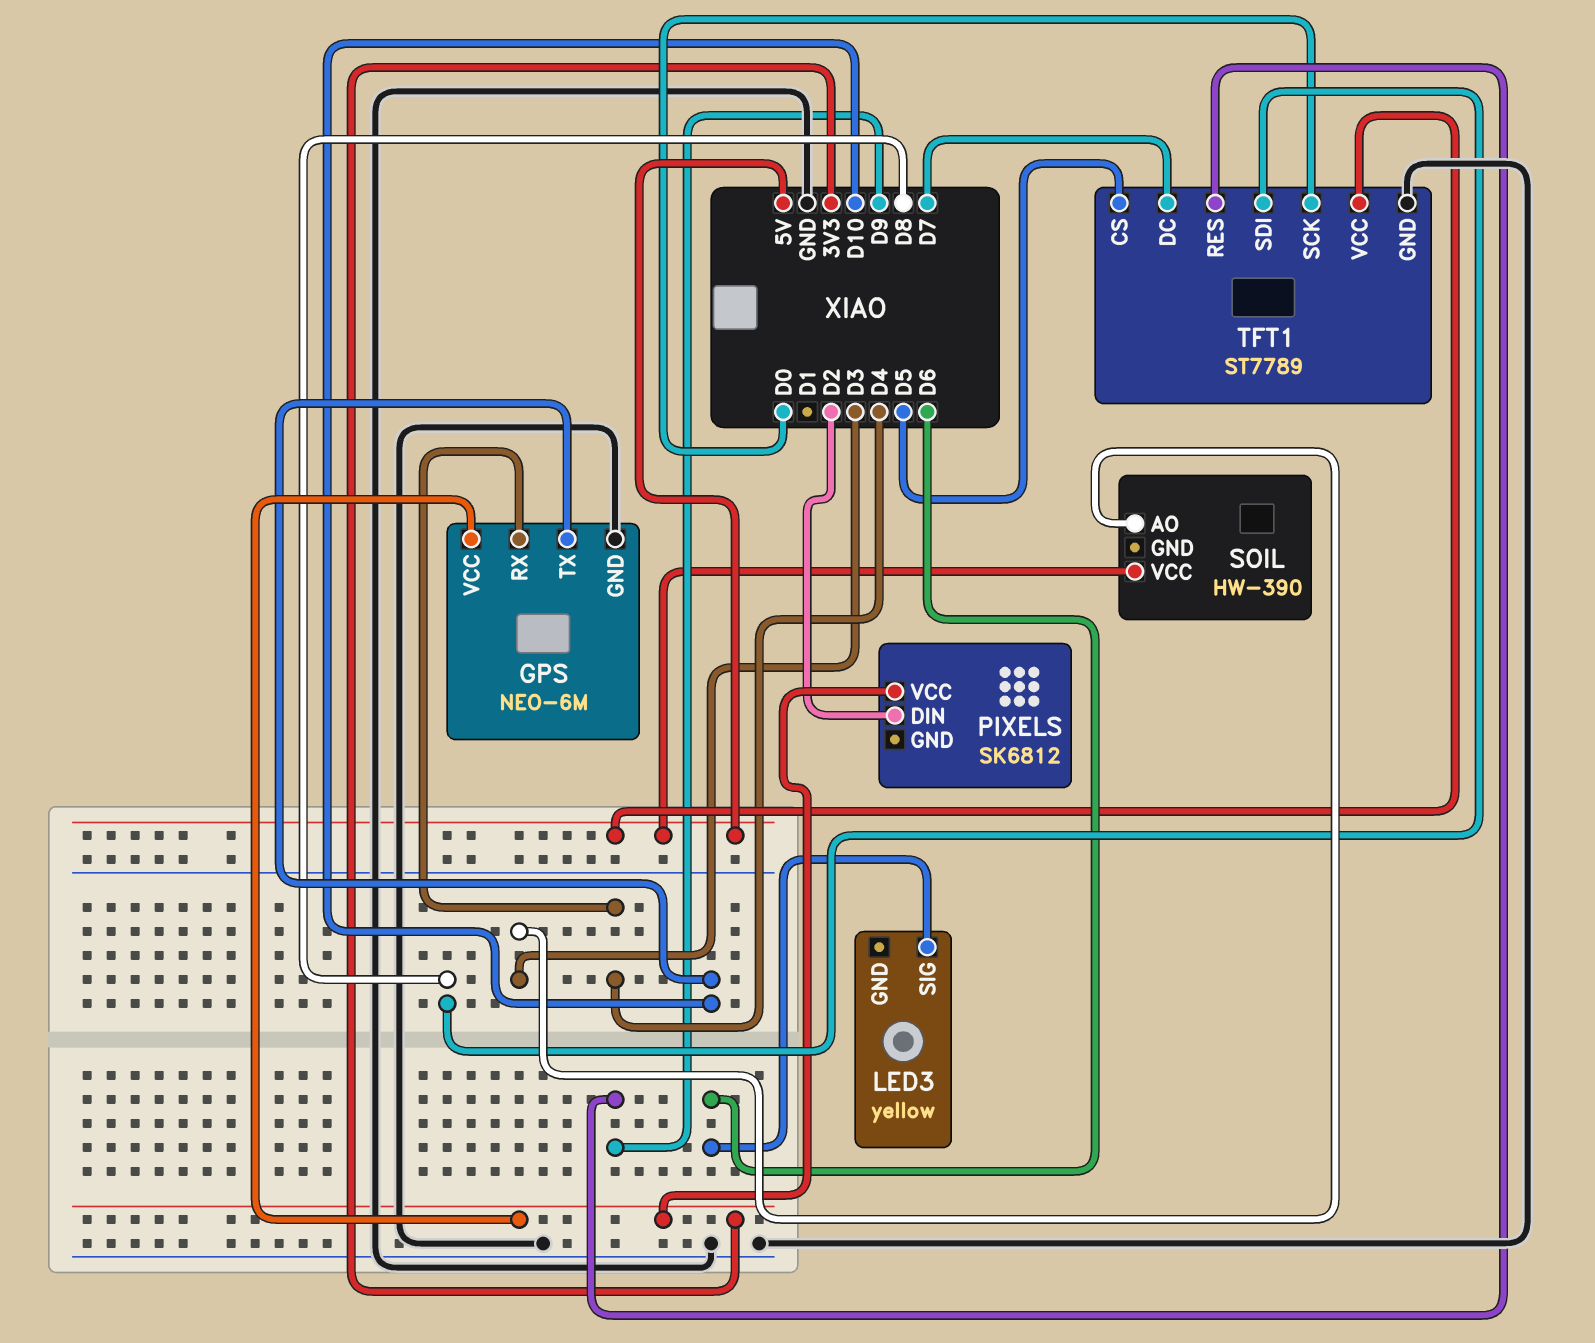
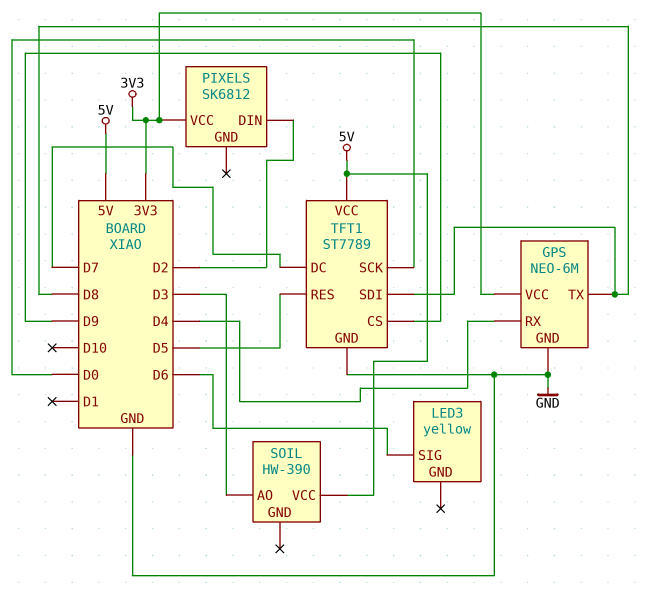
GPS pin TX: D10 -> D8
TFT1 pin CS: D5 -> D9
TFT1 pin RES: D9 -> D5

